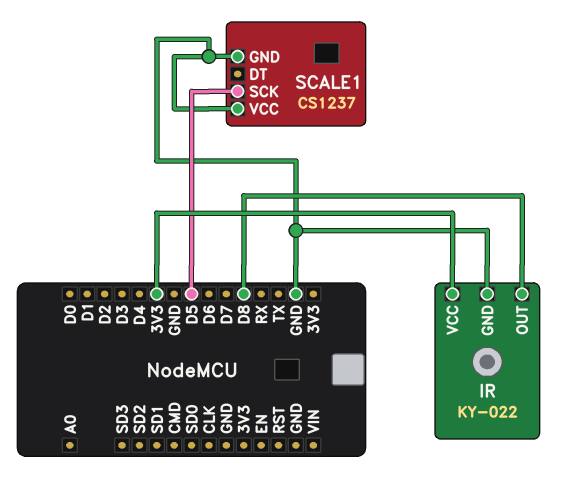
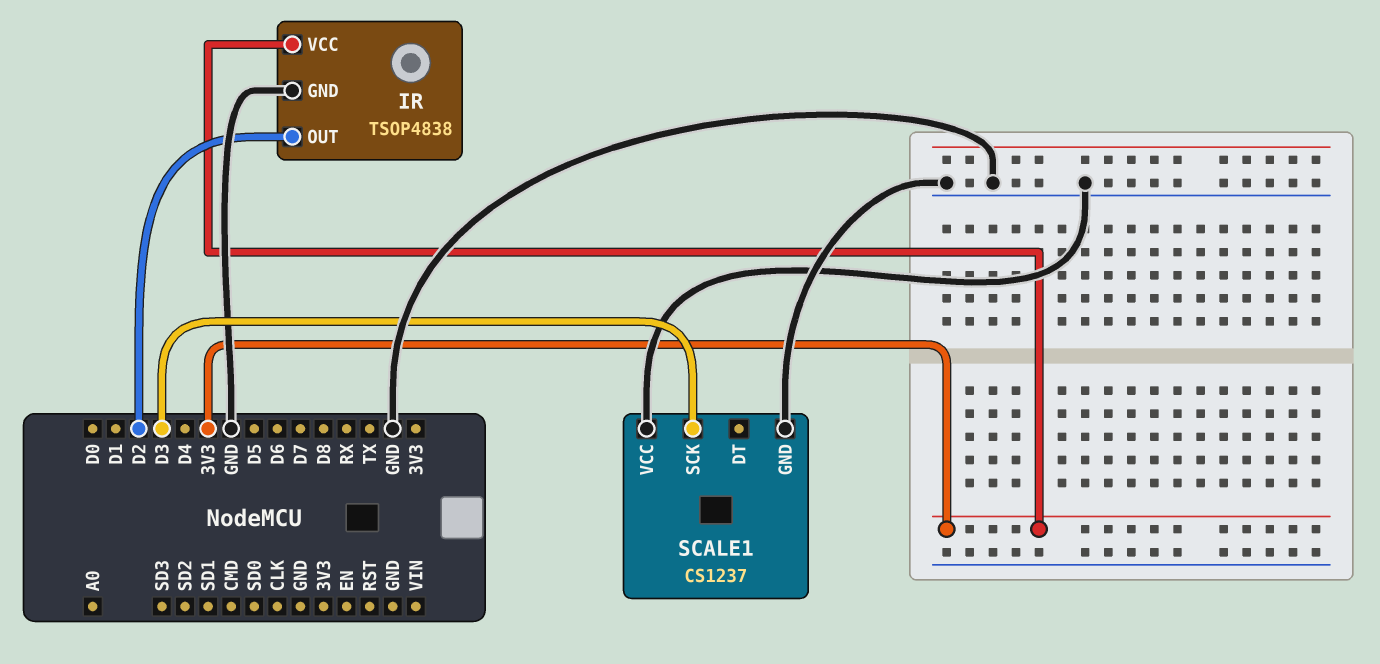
IR: KY-022 -> TSOP4838
IR pin OUT: D8 -> D2
SCALE1 pin SCK: D5 -> D3

